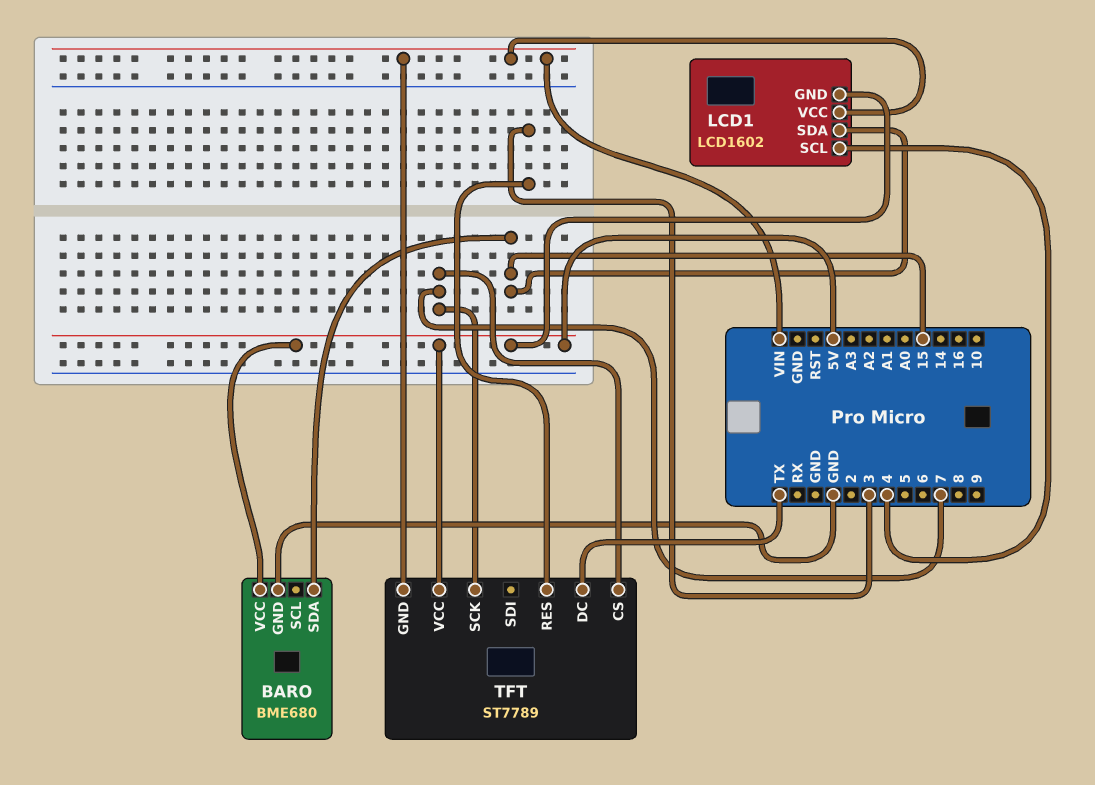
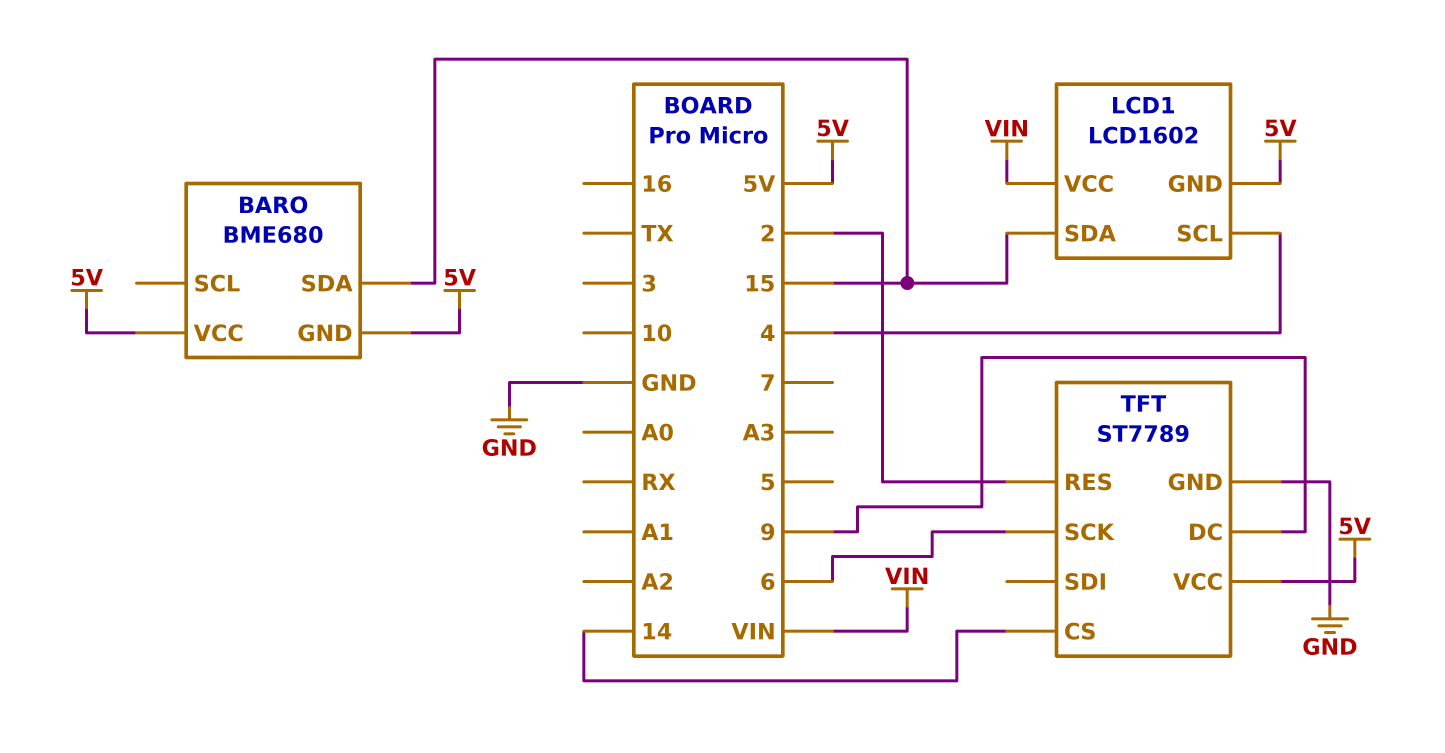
BARO pin GND: GND -> 5V
TFT pin CS: 7 -> 14
TFT pin DC: TX -> 9
TFT pin GND: VIN -> GND
TFT pin RES: 3 -> 2
TFT pin SCK: 7 -> 6

